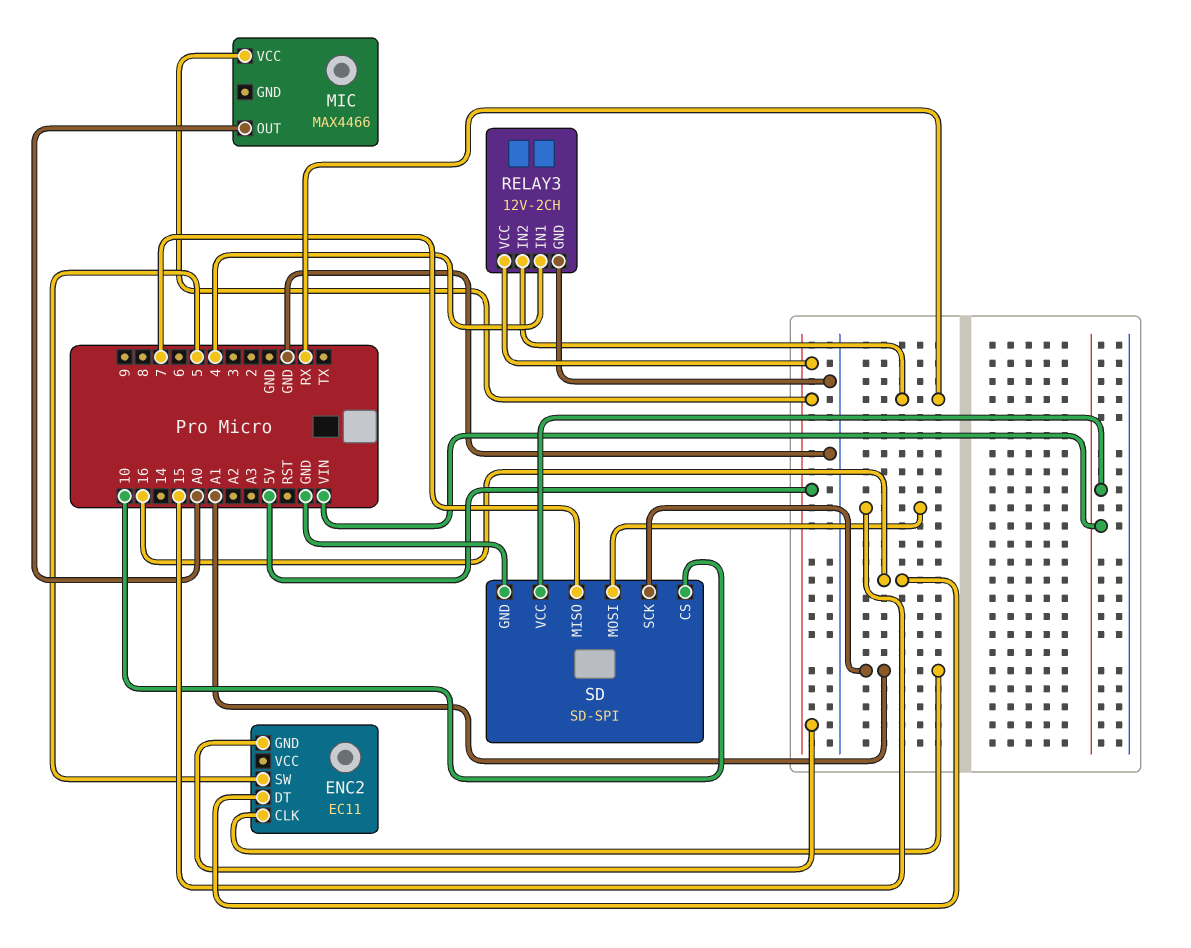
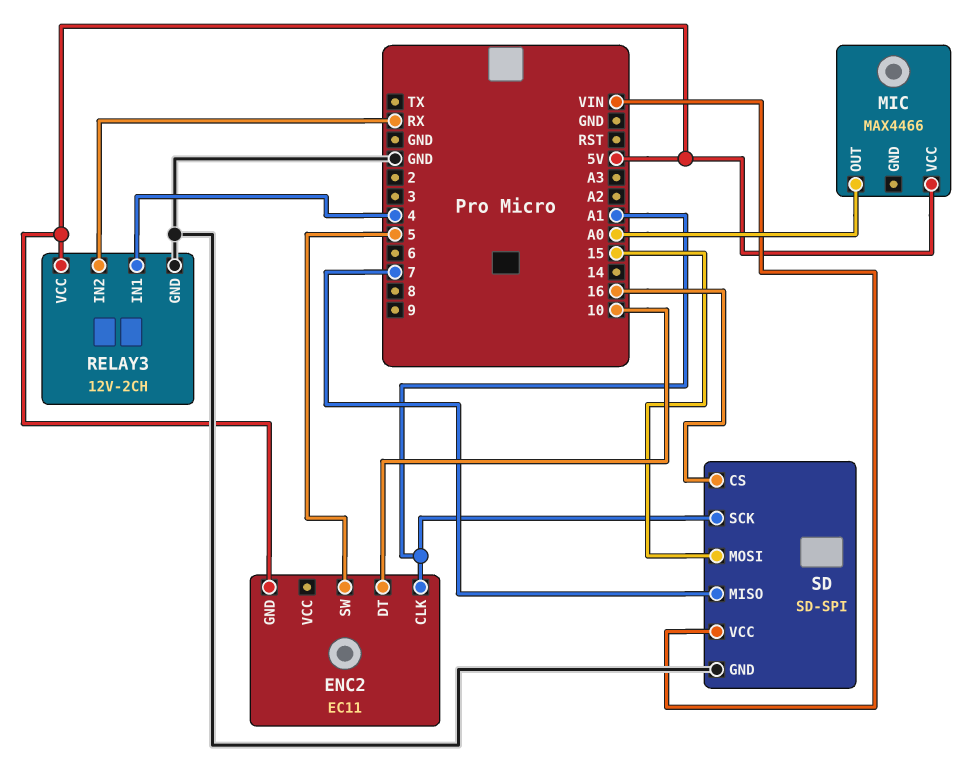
ENC2 pin DT: 16 -> 10
SD pin CS: 10 -> 16

